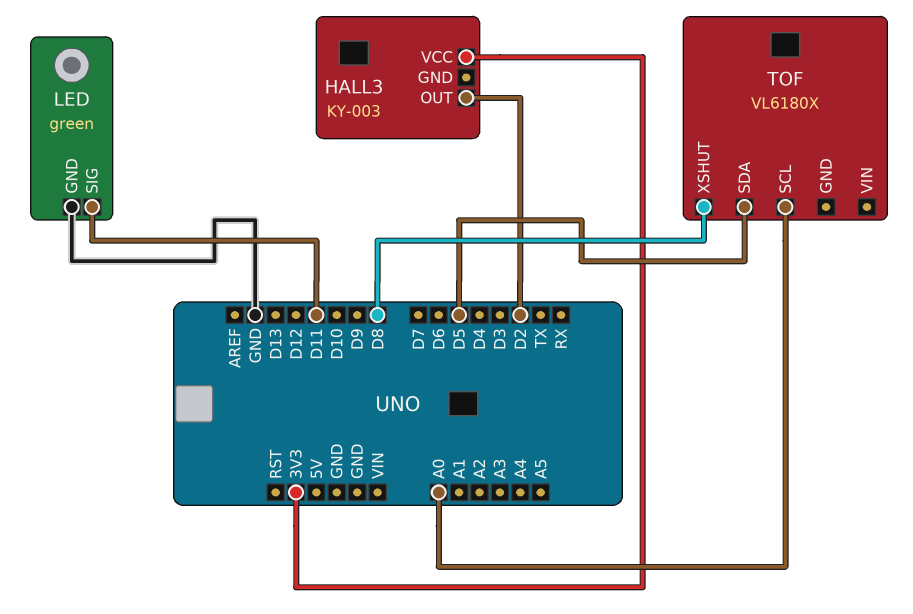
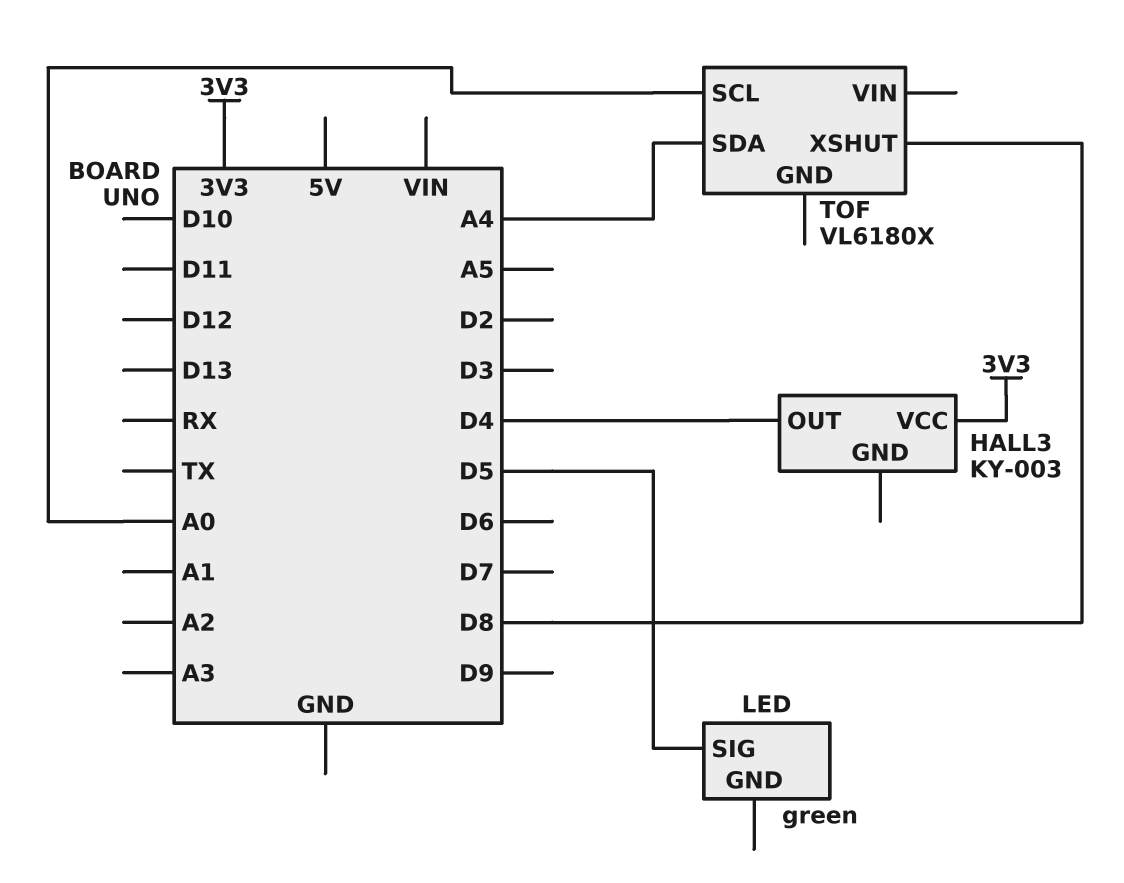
HALL3 pin OUT: D2 -> D4
LED pin GND: GND -> none
LED pin SIG: D11 -> D5
TOF pin SDA: D5 -> A4

